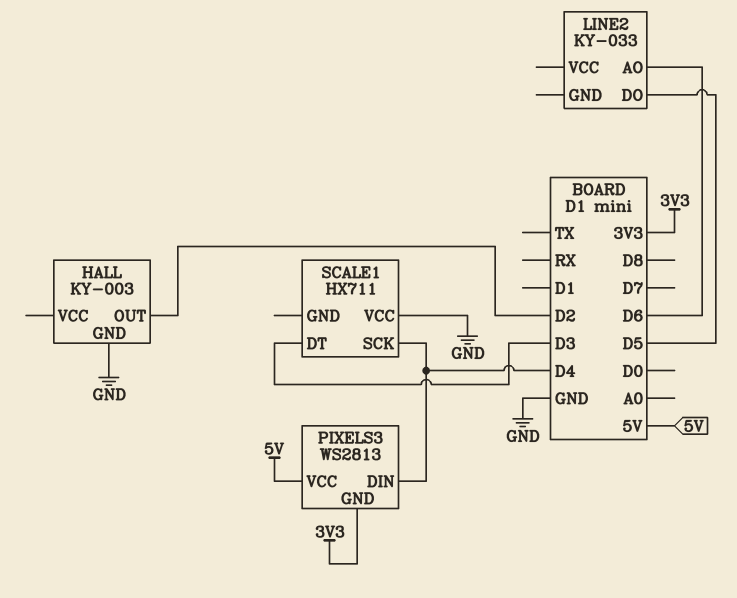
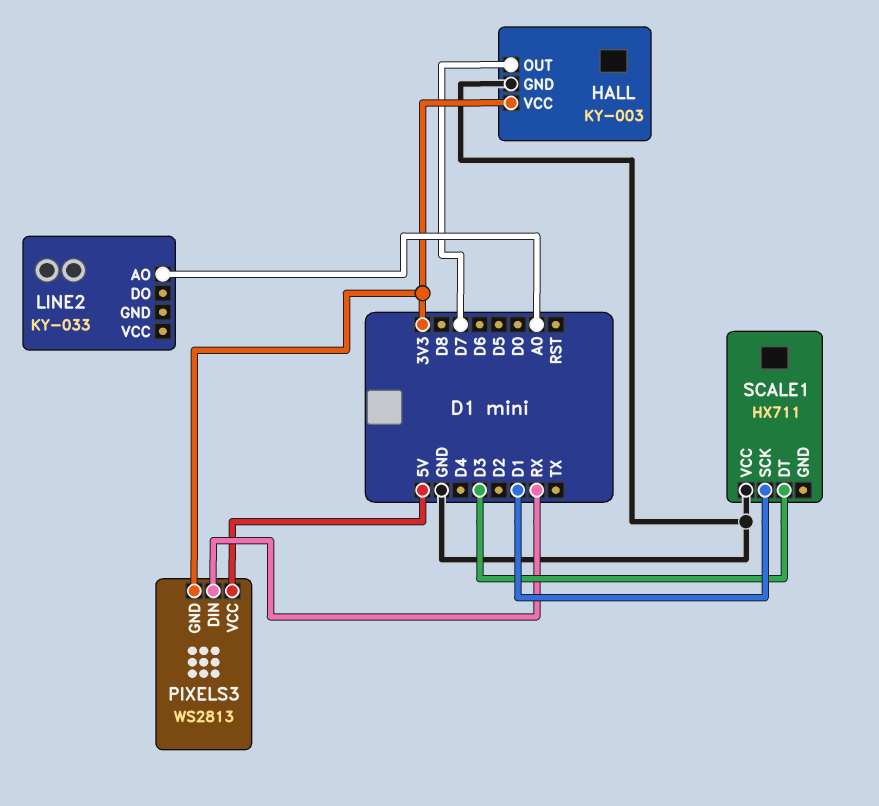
HALL pin OUT: D2 -> D7
HALL pin VCC: none -> 3V3
LINE2 pin AO: D6 -> A0
LINE2 pin DO: D5 -> none
PIXELS3 pin DIN: D4 -> RX
SCALE1 pin SCK: D4 -> D1

